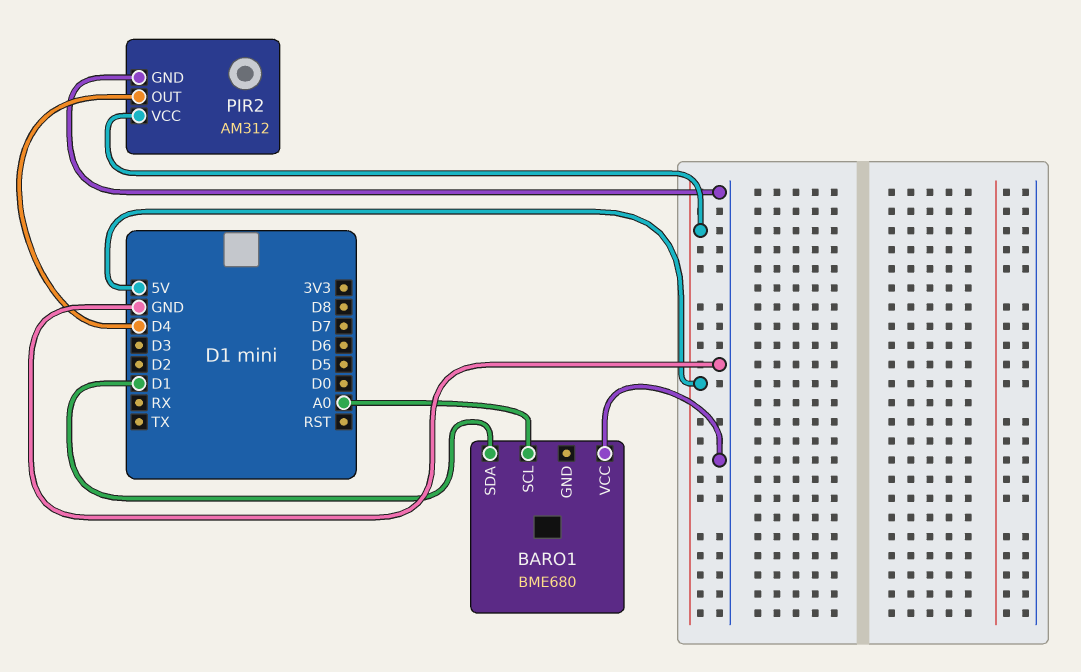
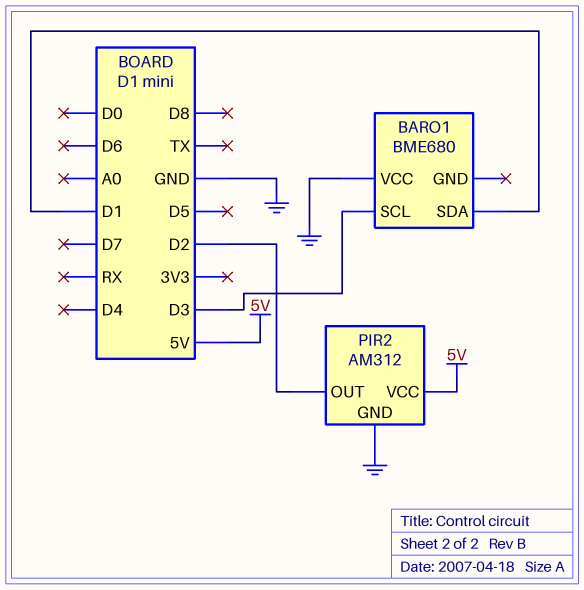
BARO1 pin SCL: A0 -> D3
PIR2 pin OUT: D4 -> D2

